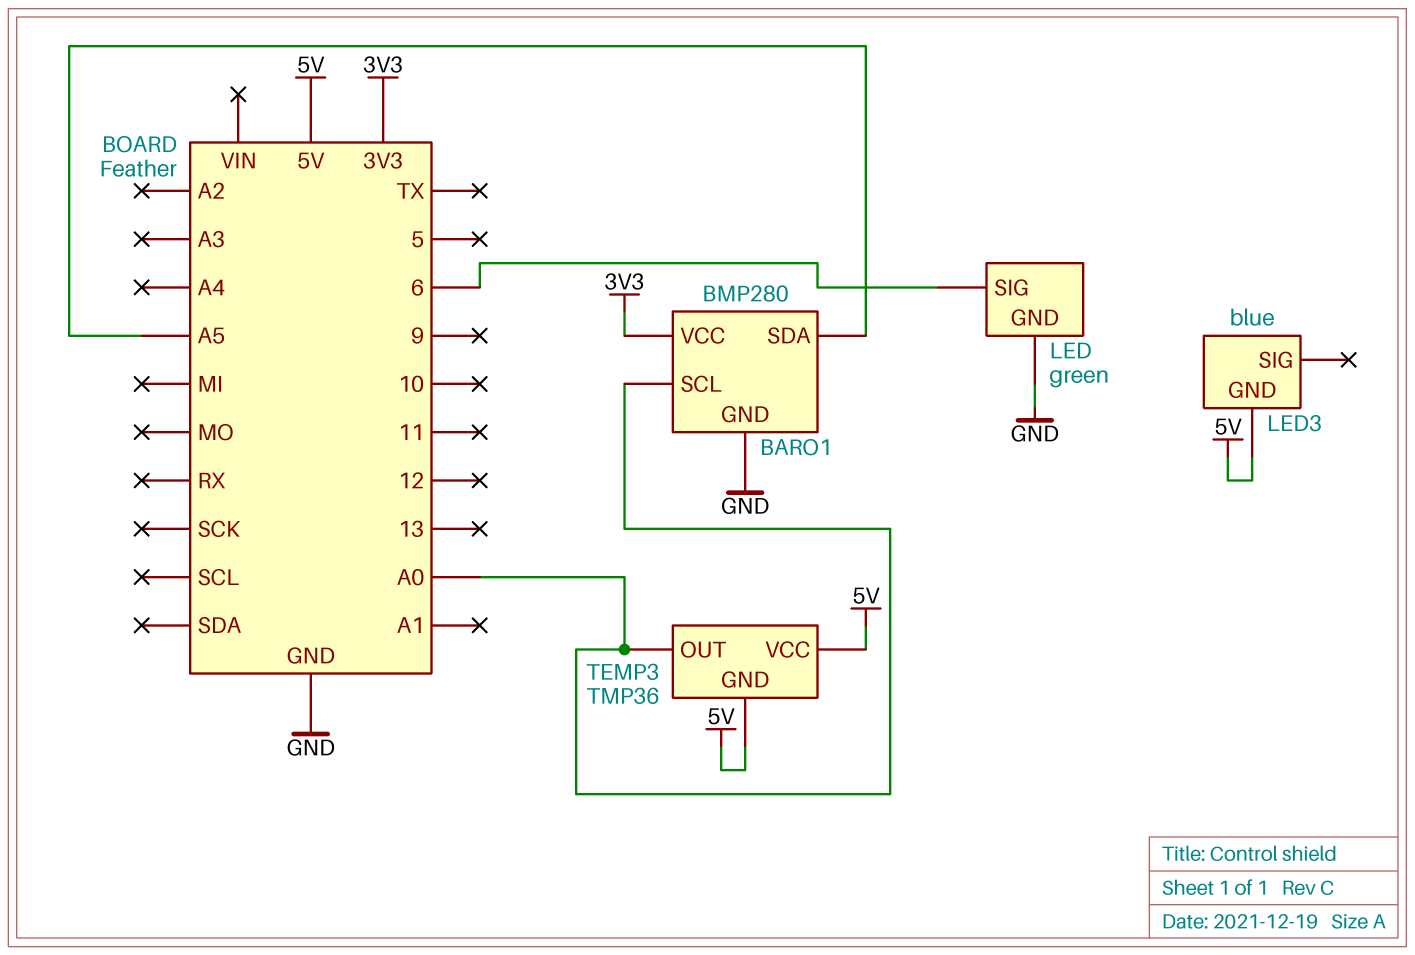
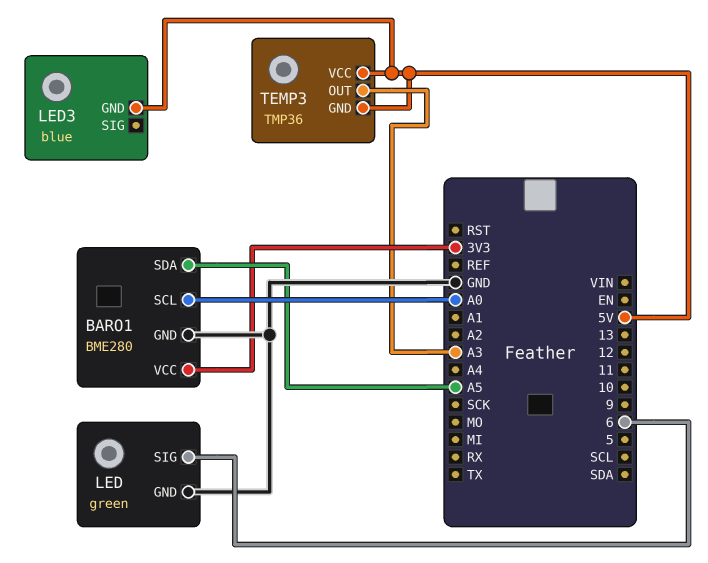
BARO1: BMP280 -> BME280
TEMP3 pin OUT: A0 -> A3

